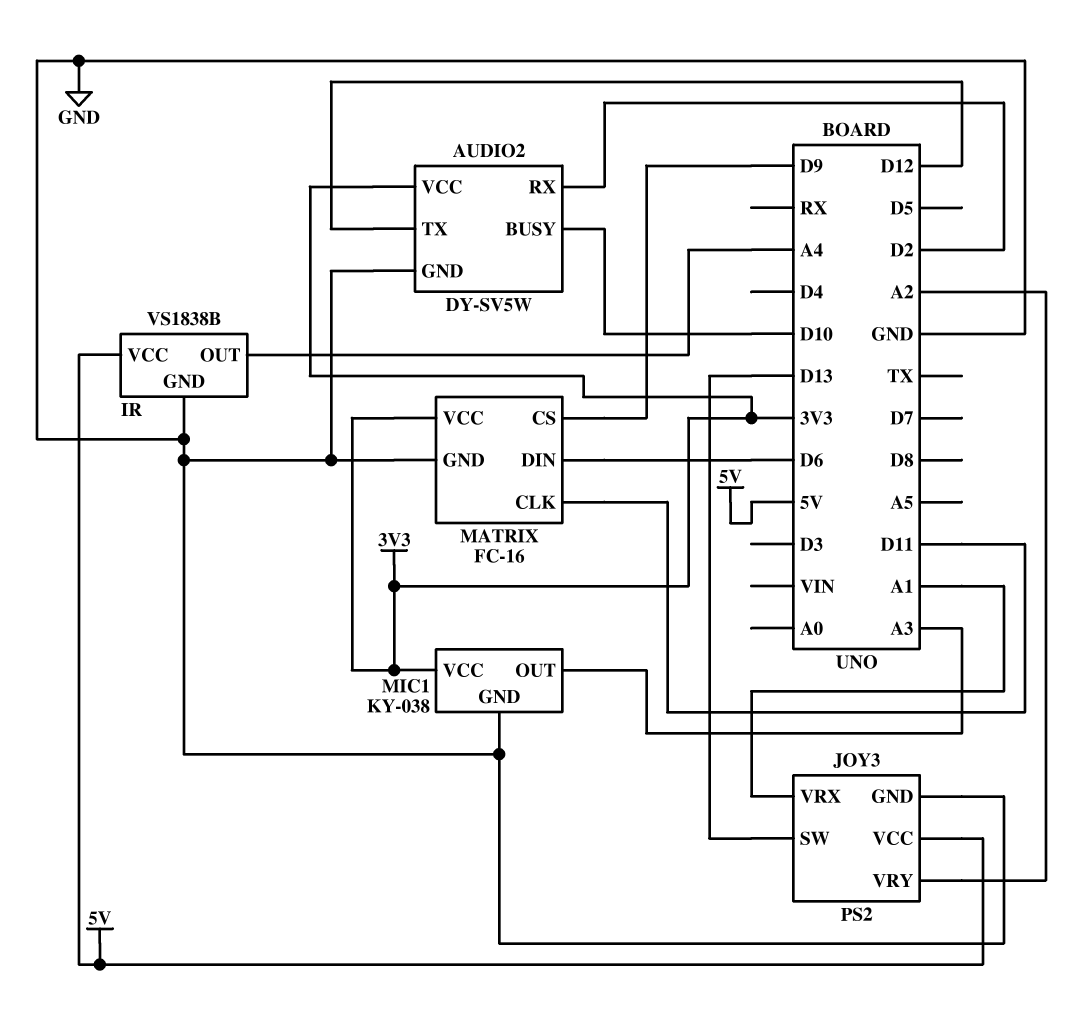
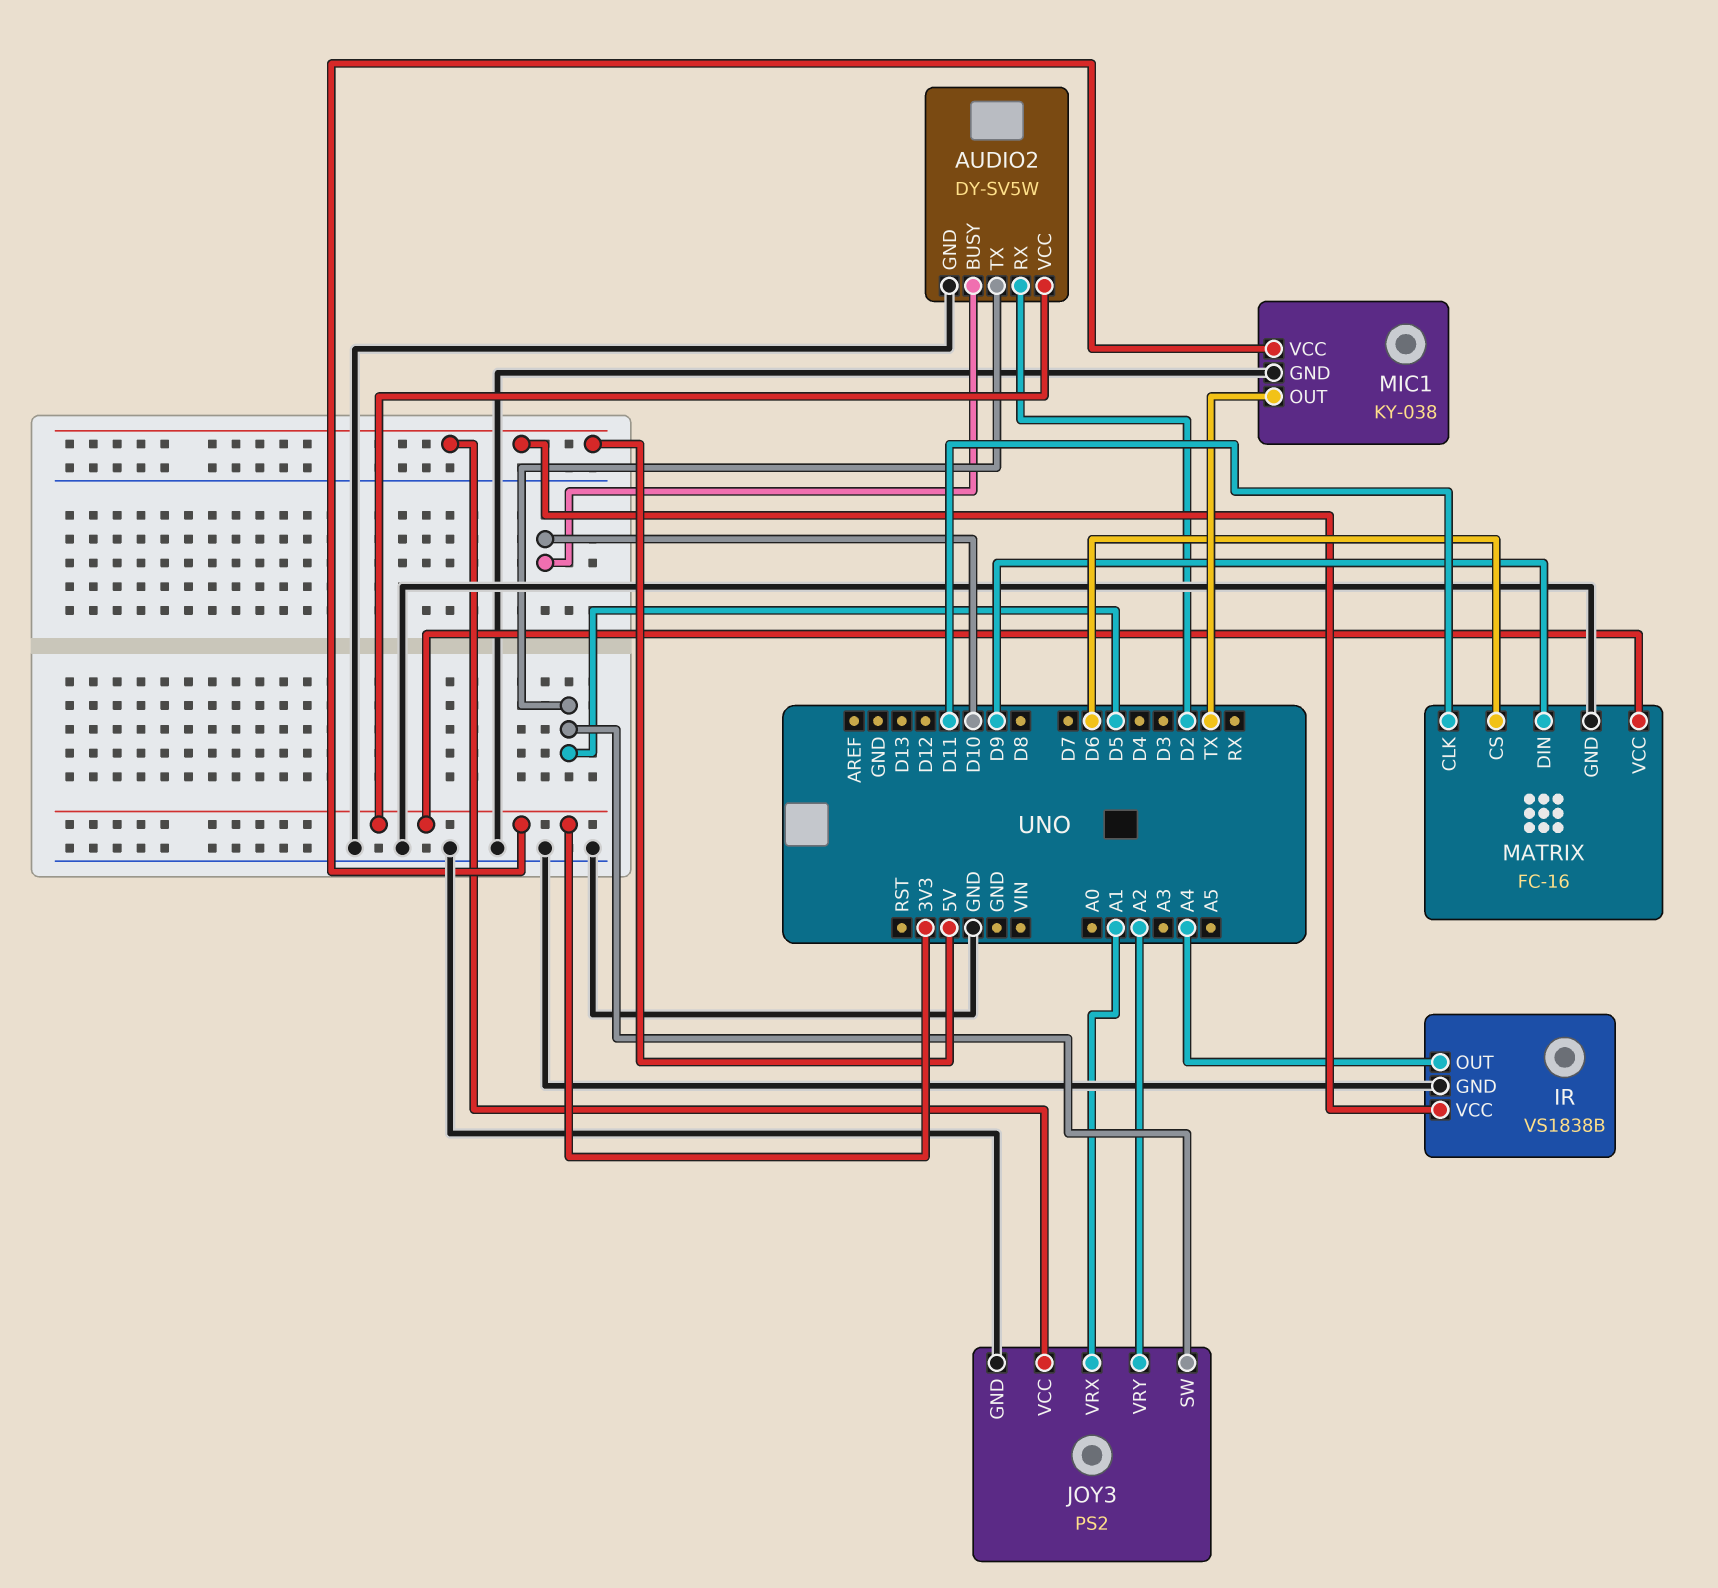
AUDIO2 pin TX: D12 -> D5
JOY3 pin SW: D13 -> D5
MATRIX pin CS: D9 -> D6
MATRIX pin DIN: D6 -> D9
MIC1 pin OUT: A3 -> TX

